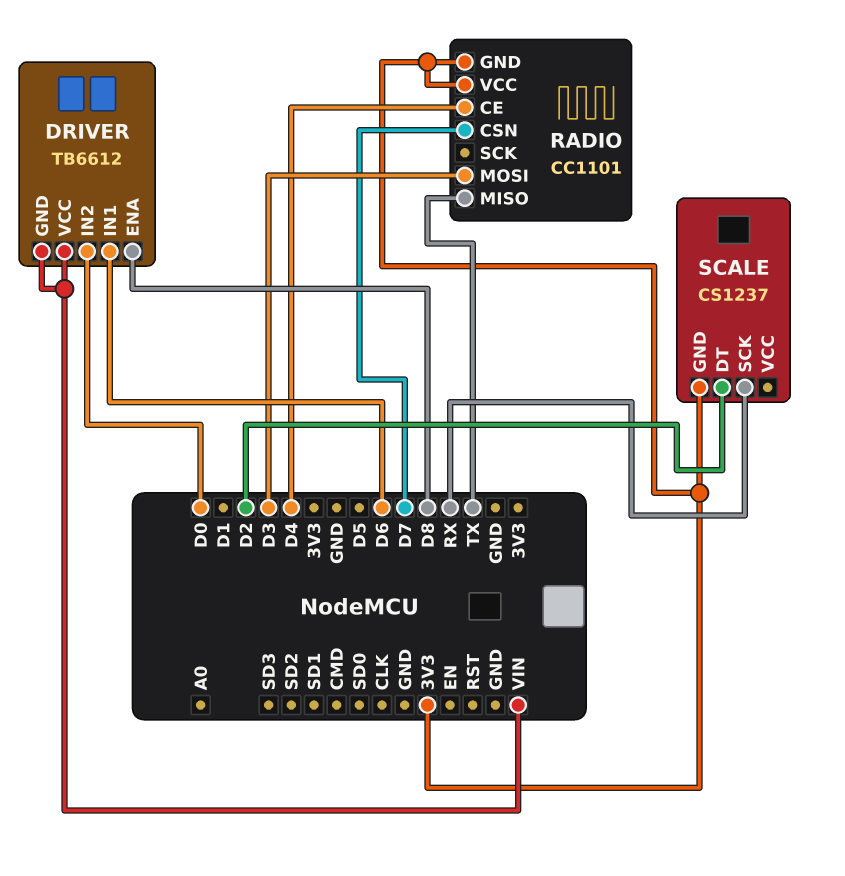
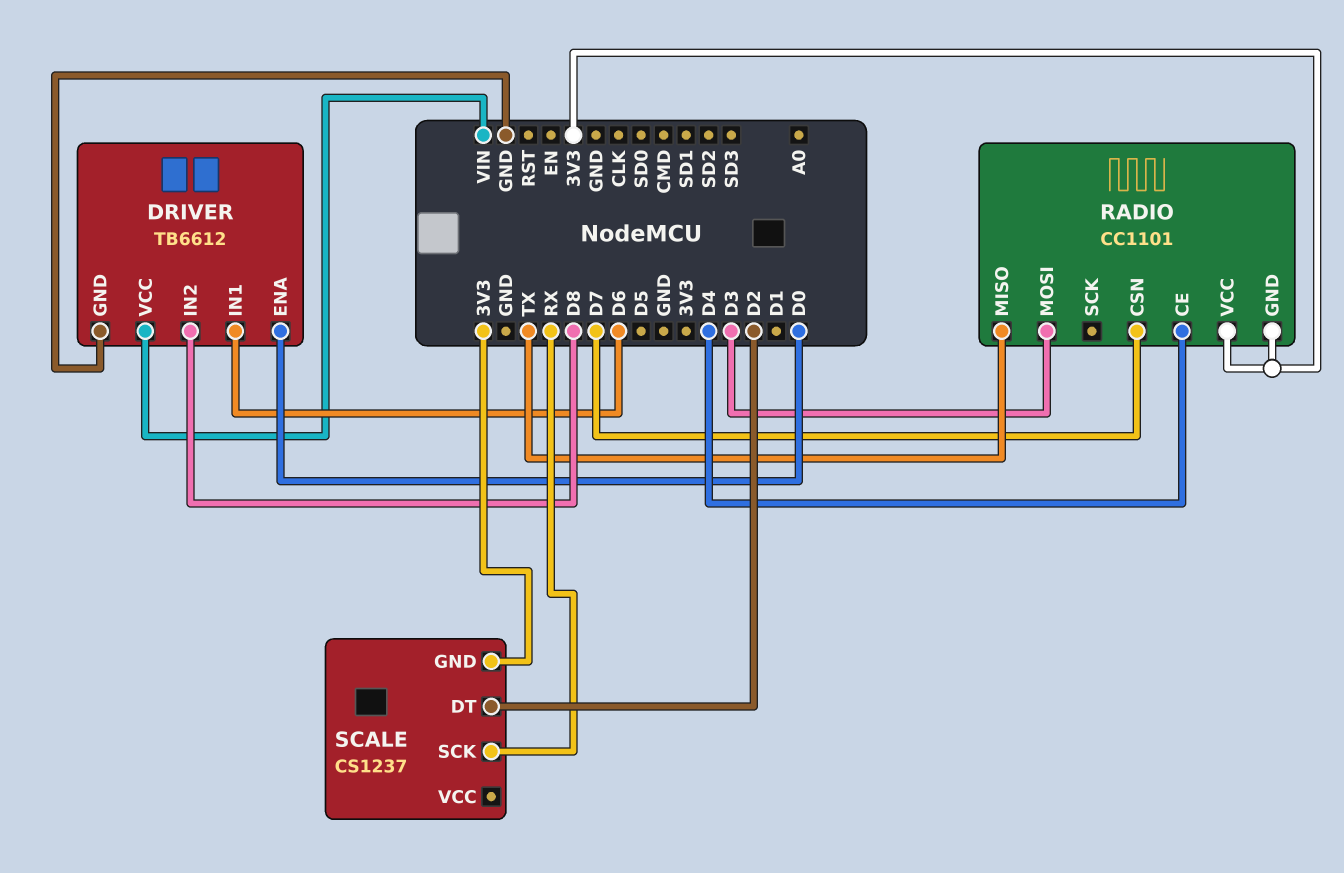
DRIVER pin ENA: D8 -> D0
DRIVER pin GND: VIN -> GND
DRIVER pin IN2: D0 -> D8

